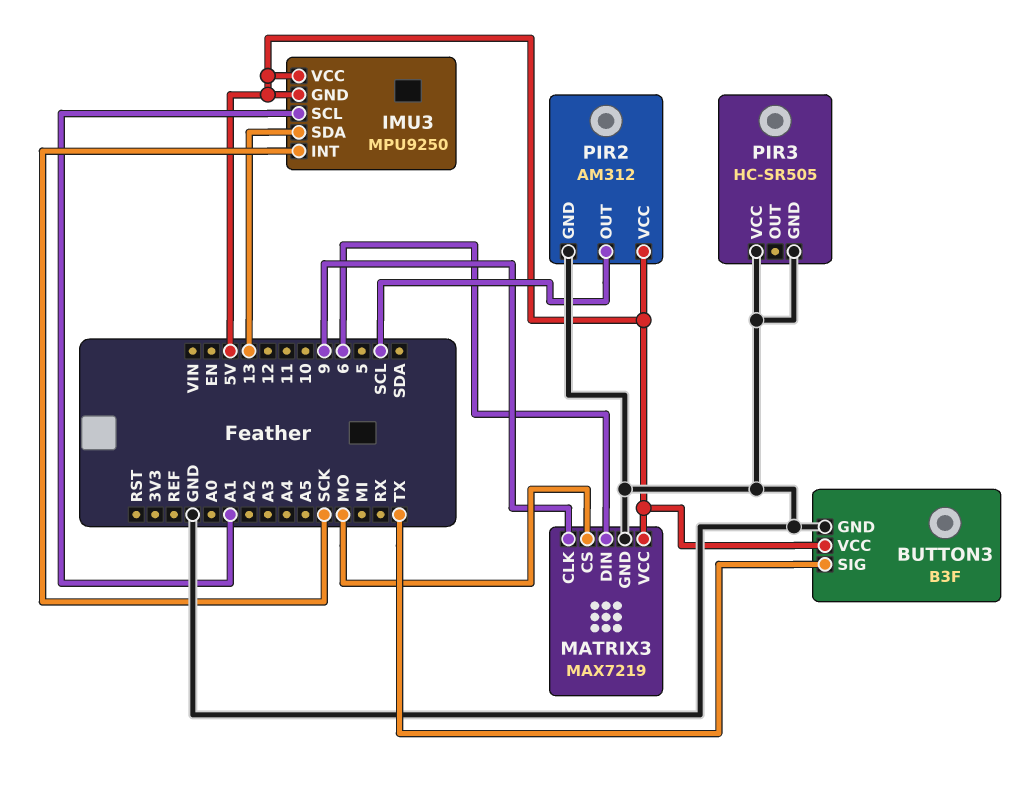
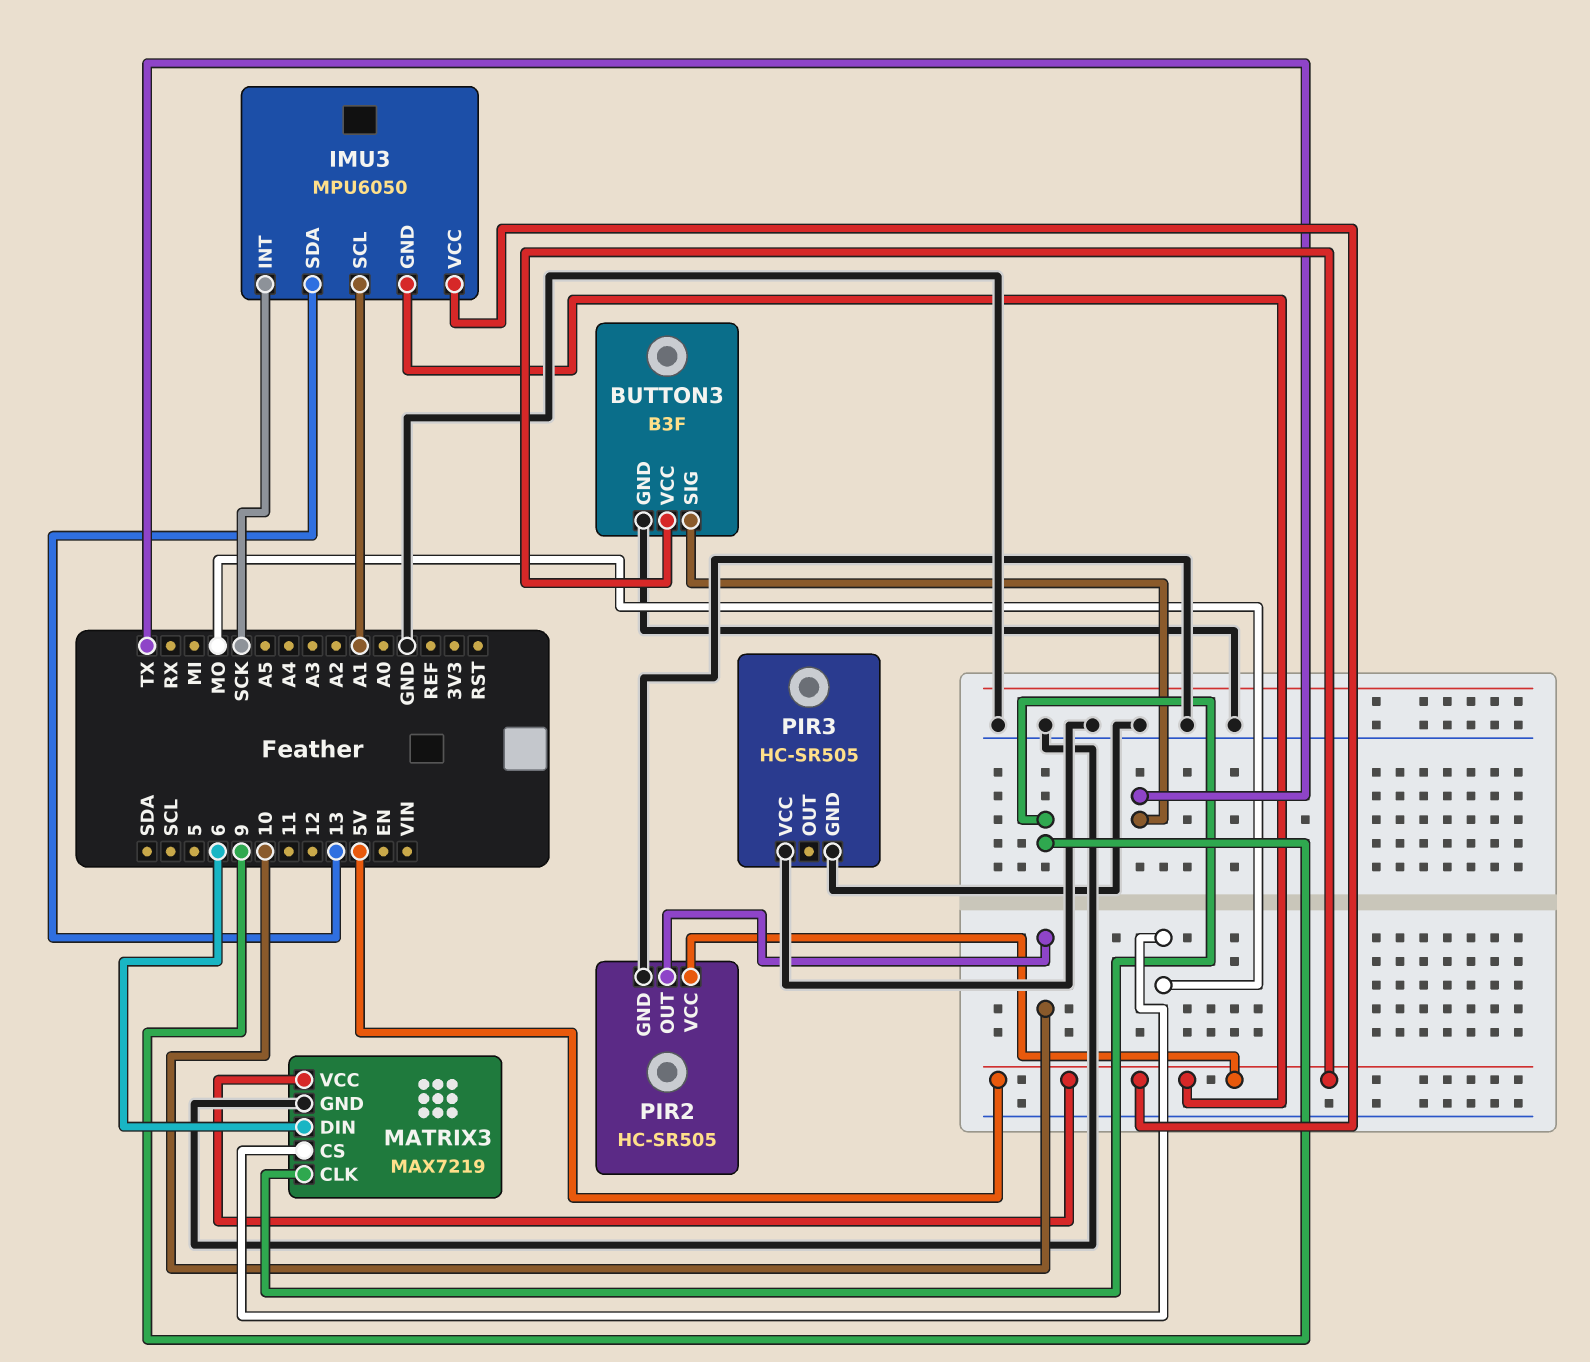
IMU3: MPU9250 -> MPU6050
PIR2: AM312 -> HC-SR505
PIR2 pin OUT: SCL -> 10

